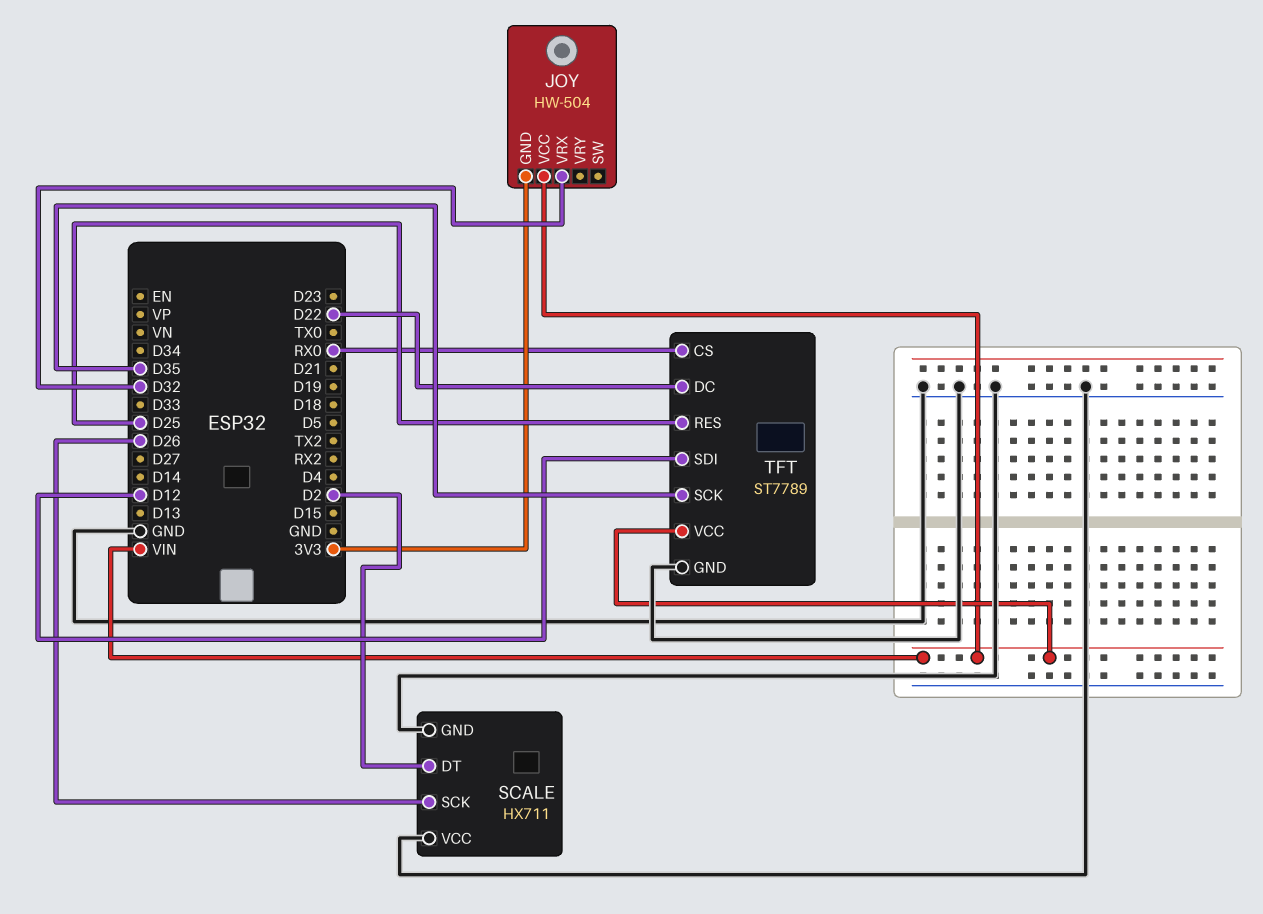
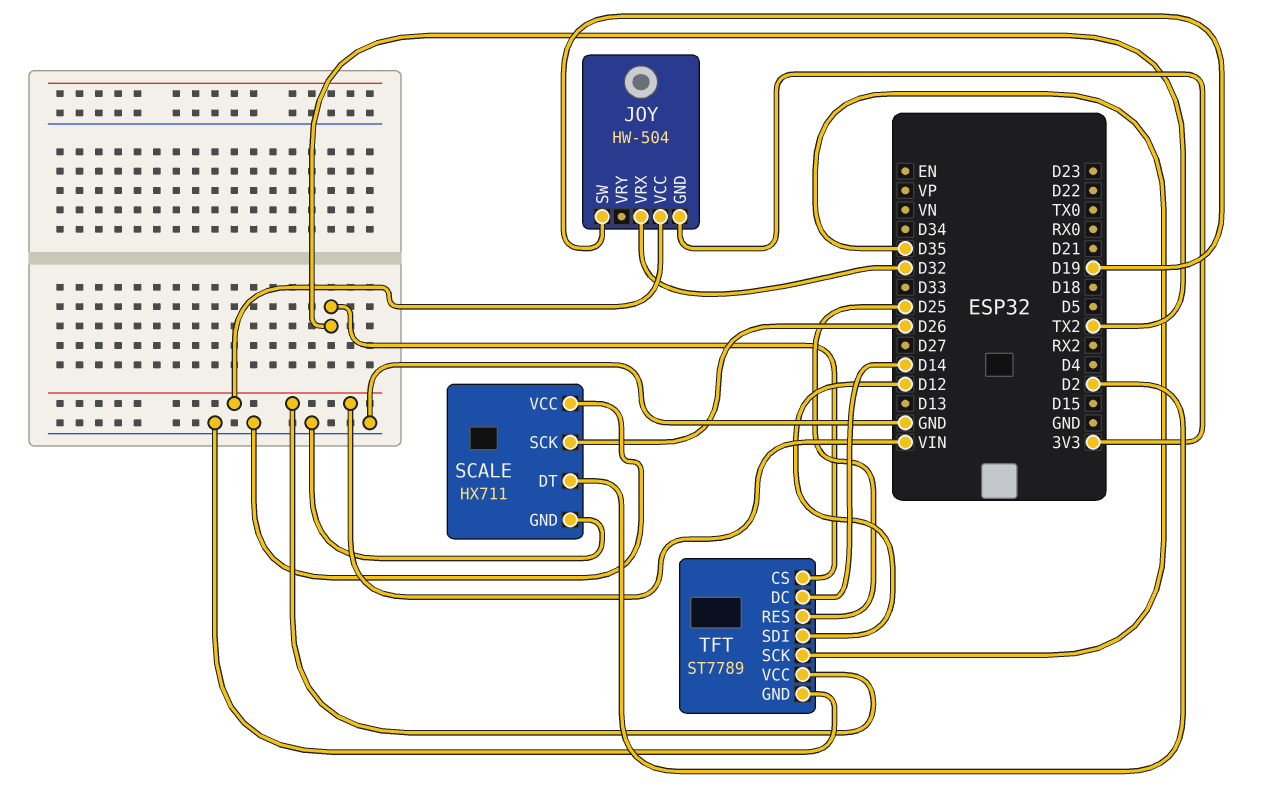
JOY pin SW: none -> D19
TFT pin CS: RX0 -> TX2
TFT pin DC: D22 -> D14

